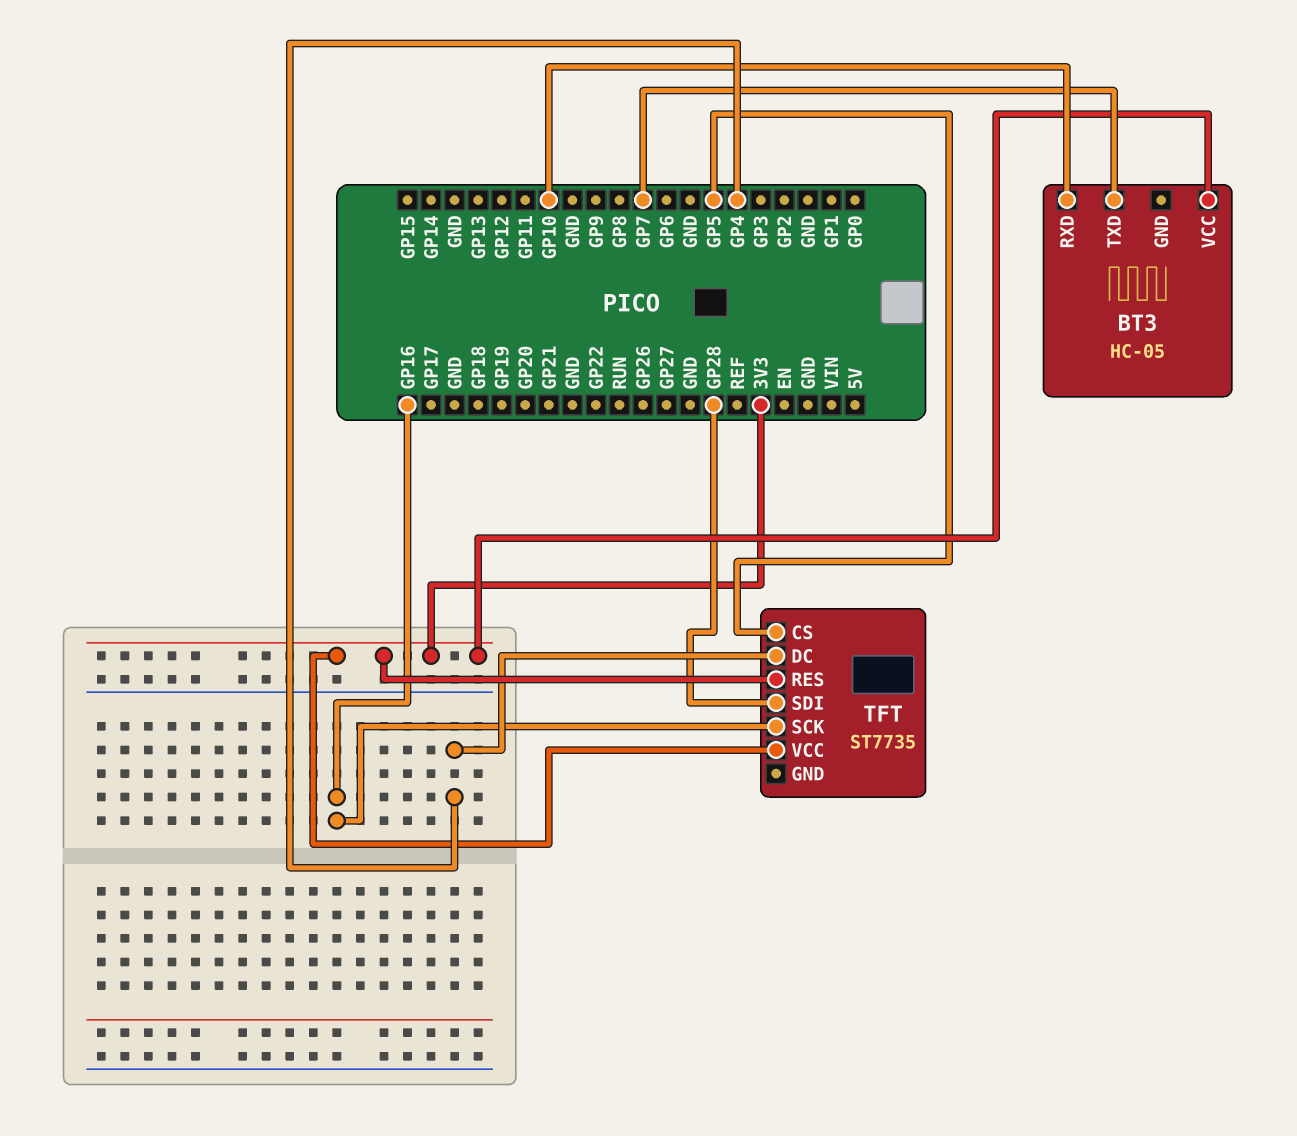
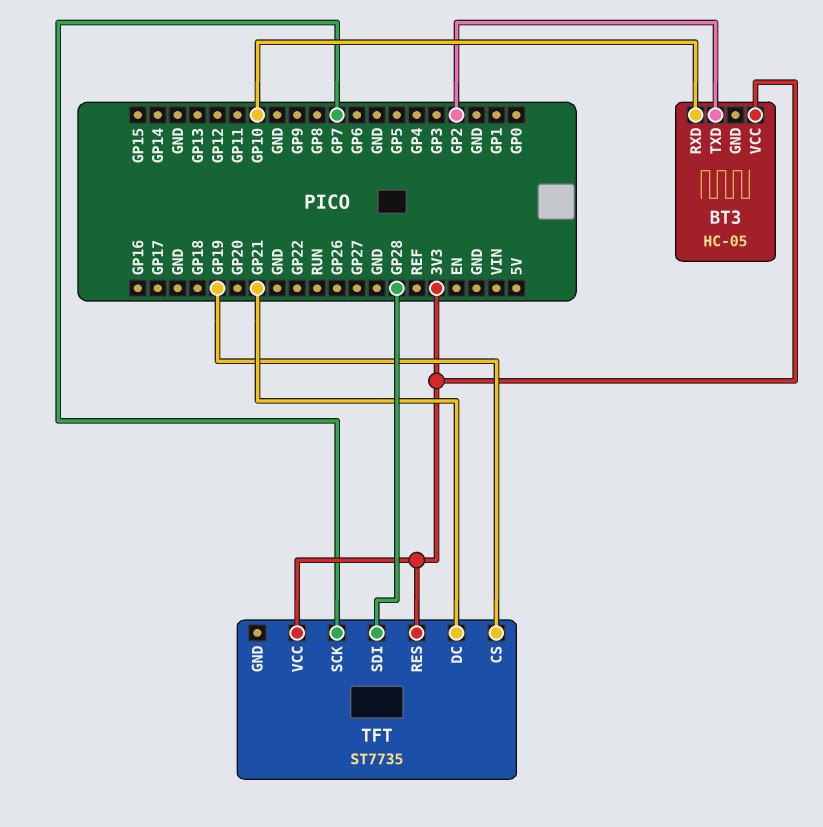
BT3 pin TXD: GP7 -> GP2
TFT pin CS: GP5 -> GP19
TFT pin DC: GP4 -> GP21
TFT pin SCK: GP16 -> GP7

